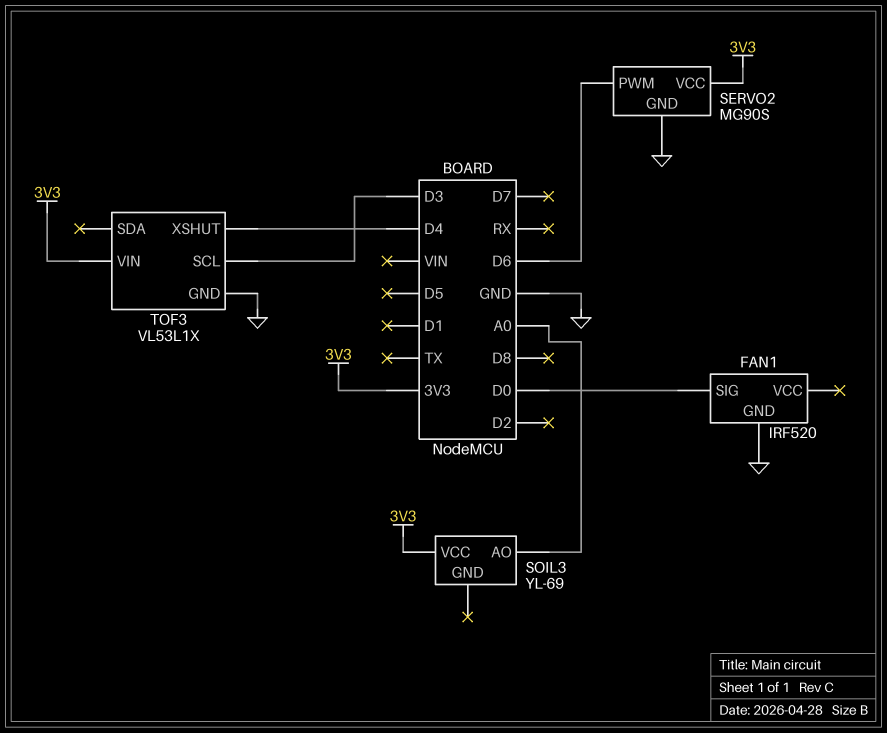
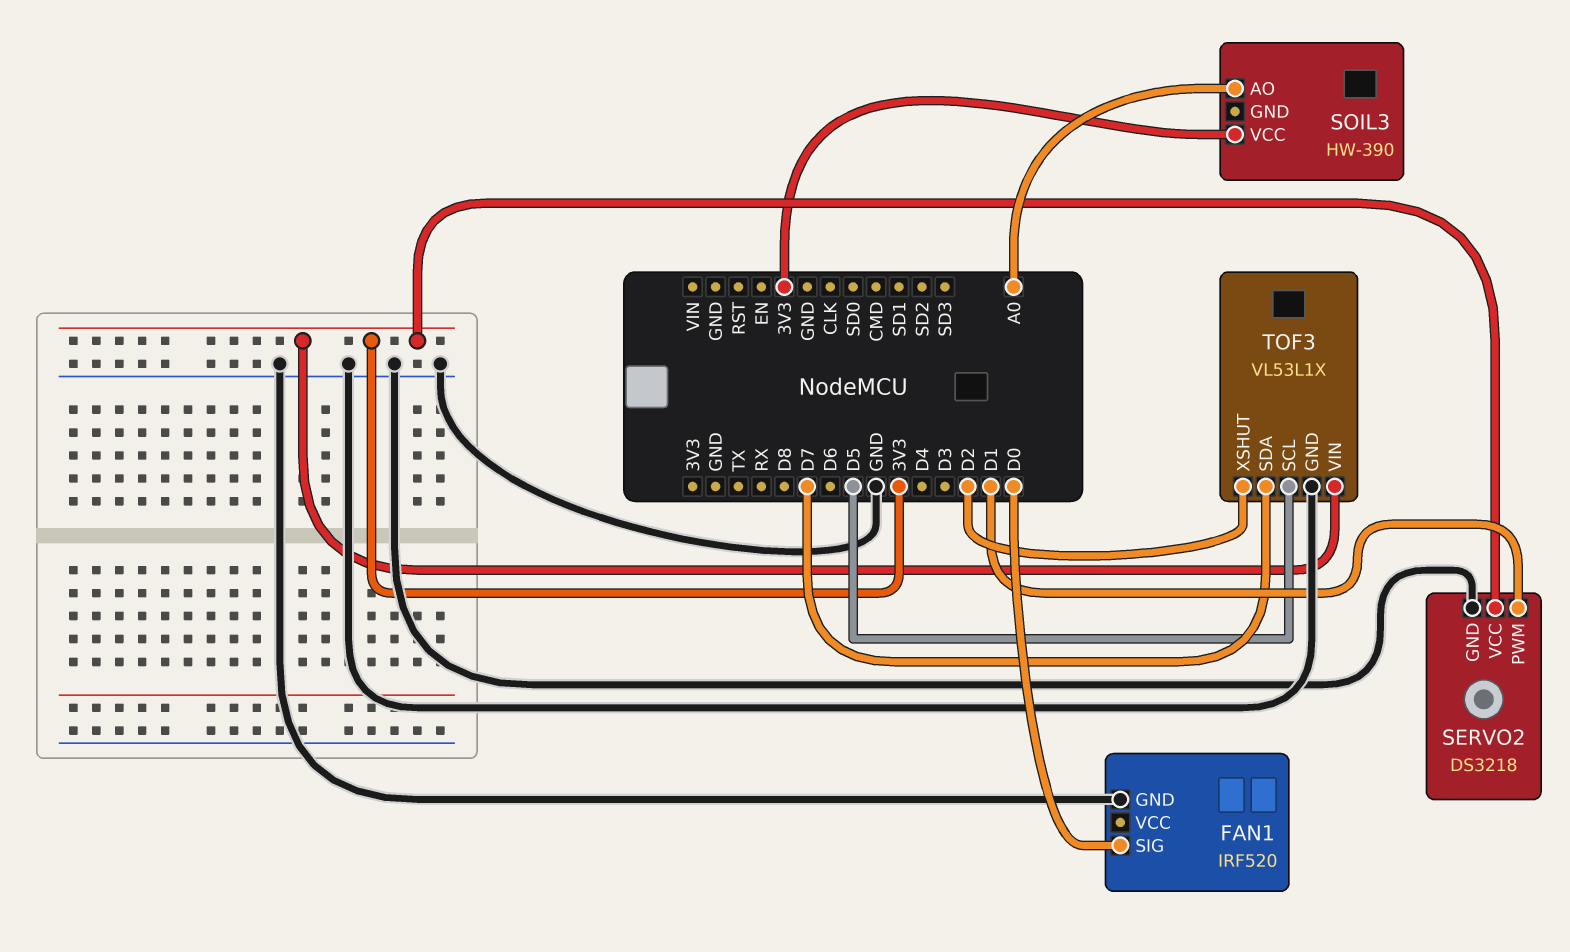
SERVO2: MG90S -> DS3218
SERVO2 pin PWM: D6 -> D1
SOIL3: YL-69 -> HW-390
TOF3 pin SCL: D3 -> D5
TOF3 pin SDA: none -> D7
TOF3 pin XSHUT: D4 -> D2

